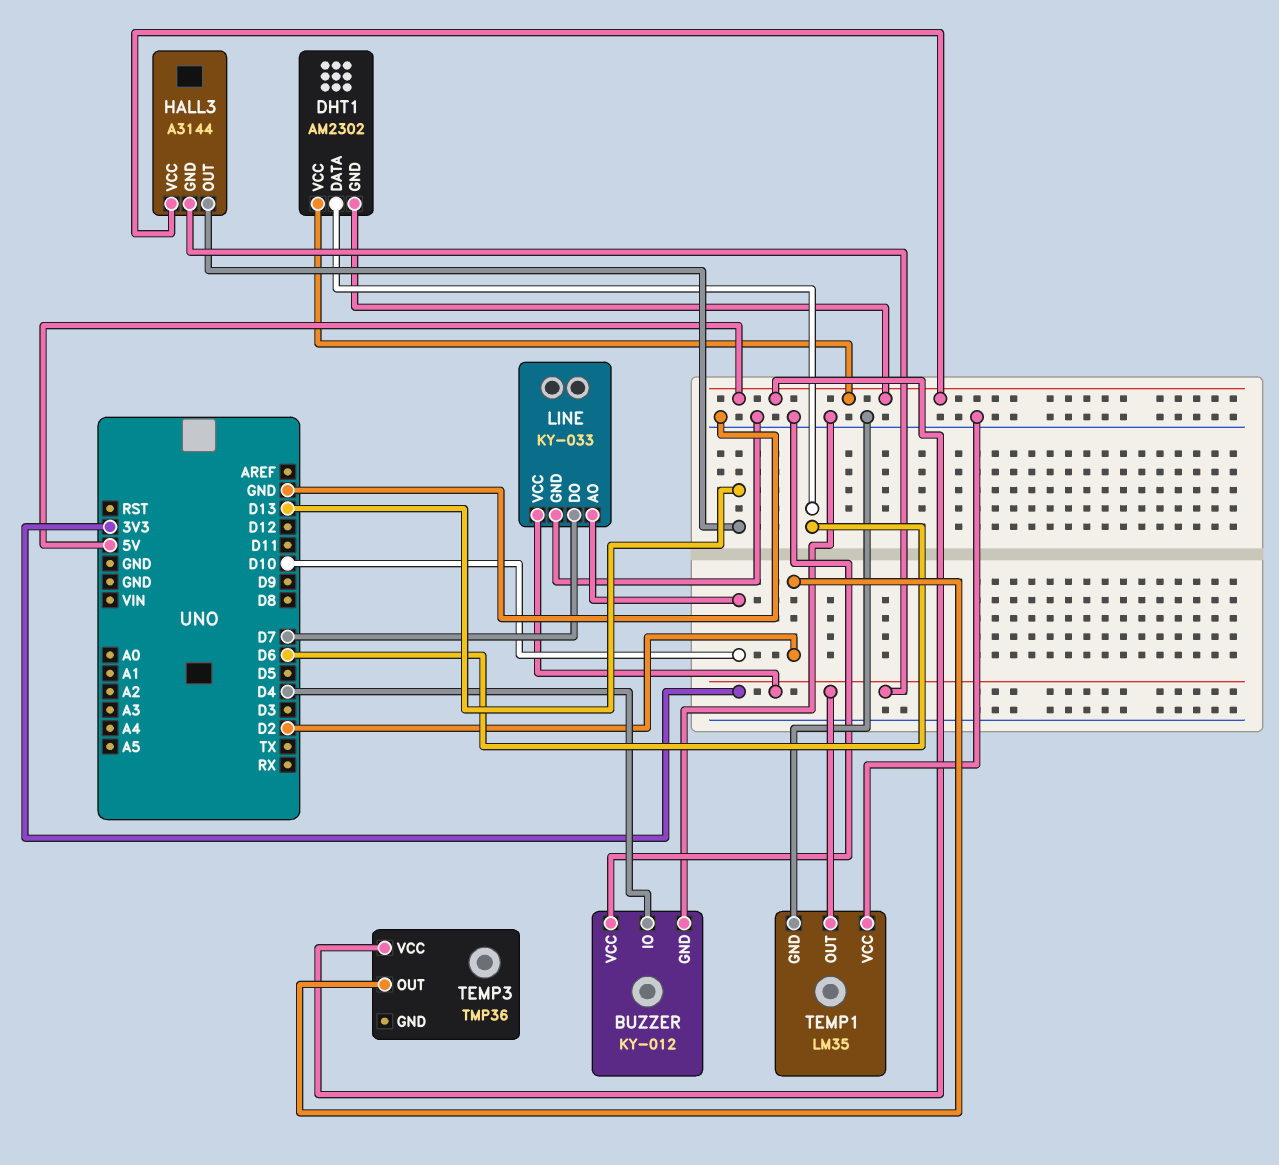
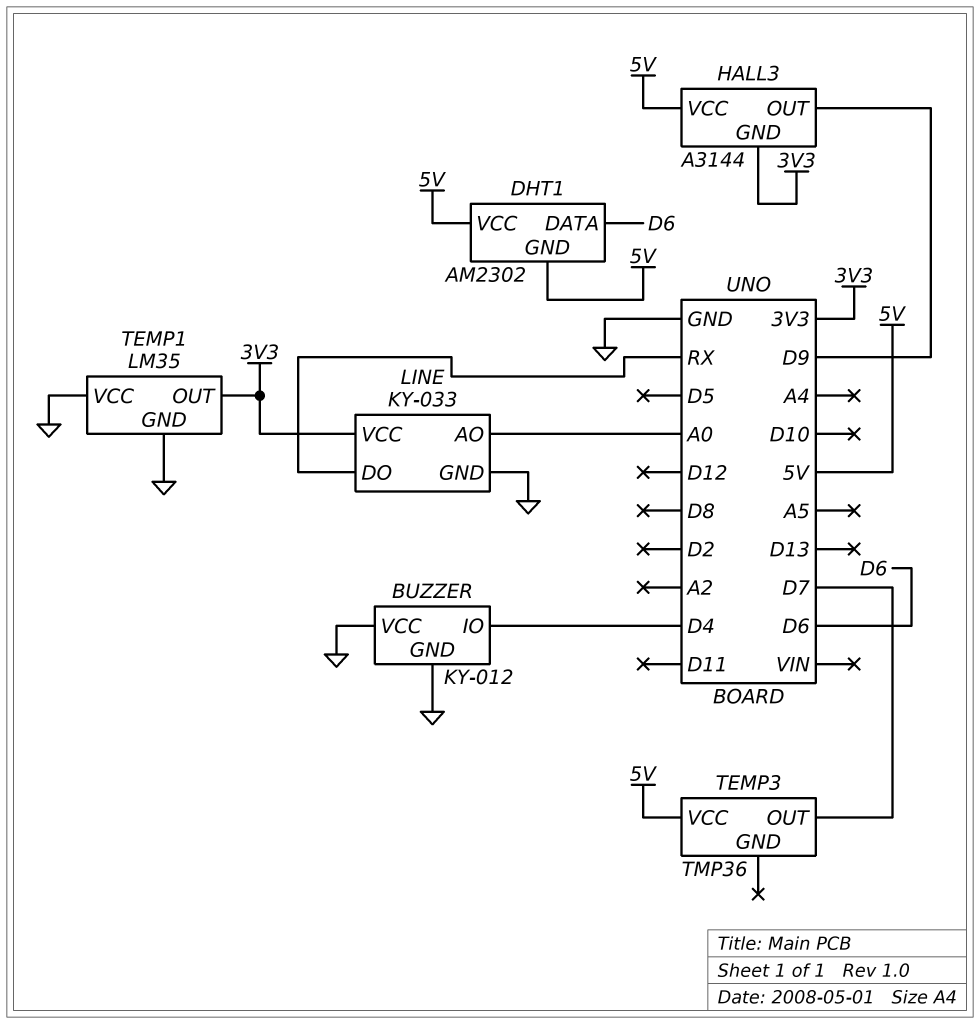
HALL3 pin OUT: D13 -> D9
LINE pin AO: D10 -> A0
LINE pin DO: D7 -> RX
TEMP3 pin OUT: D2 -> D7

